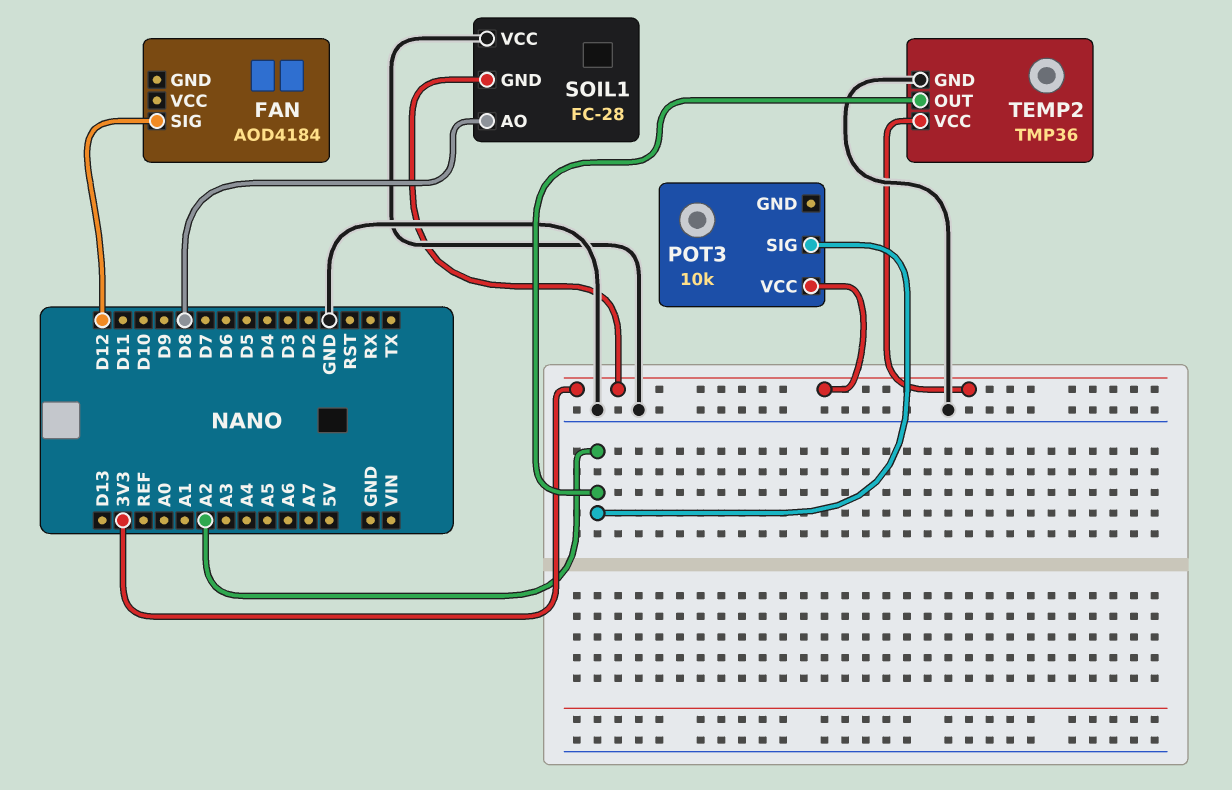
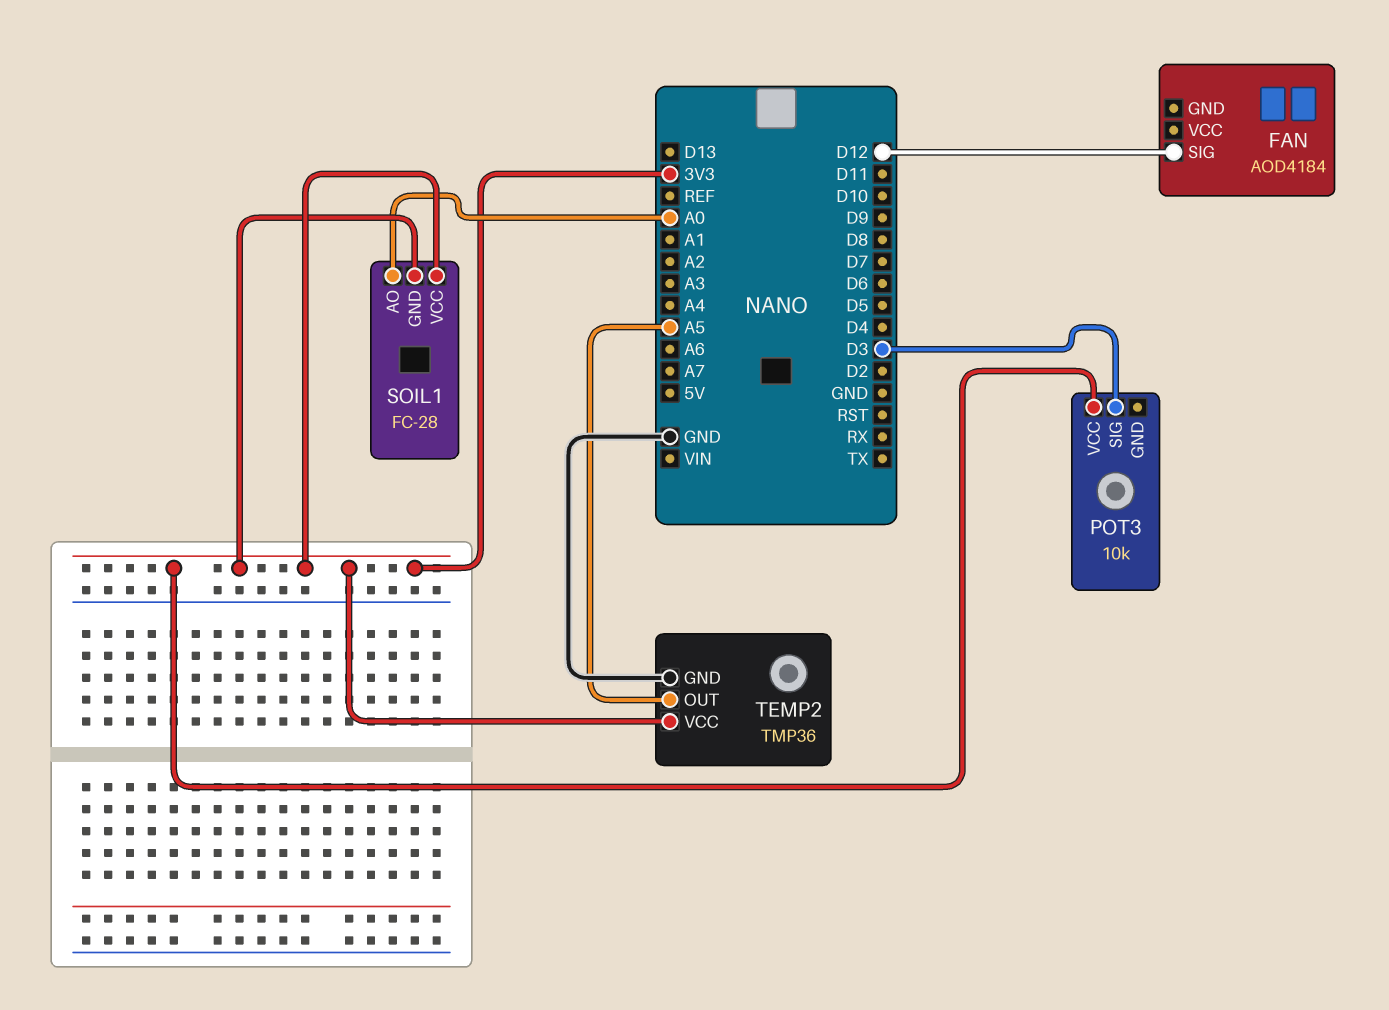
POT3 pin SIG: A2 -> D3
SOIL1 pin AO: D8 -> A0
SOIL1 pin VCC: GND -> 3V3
TEMP2 pin OUT: A2 -> A5

